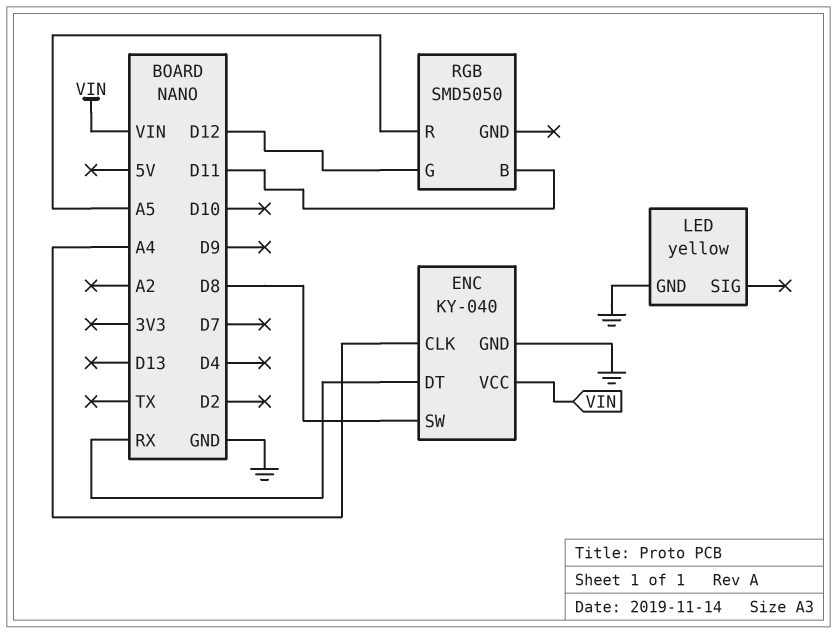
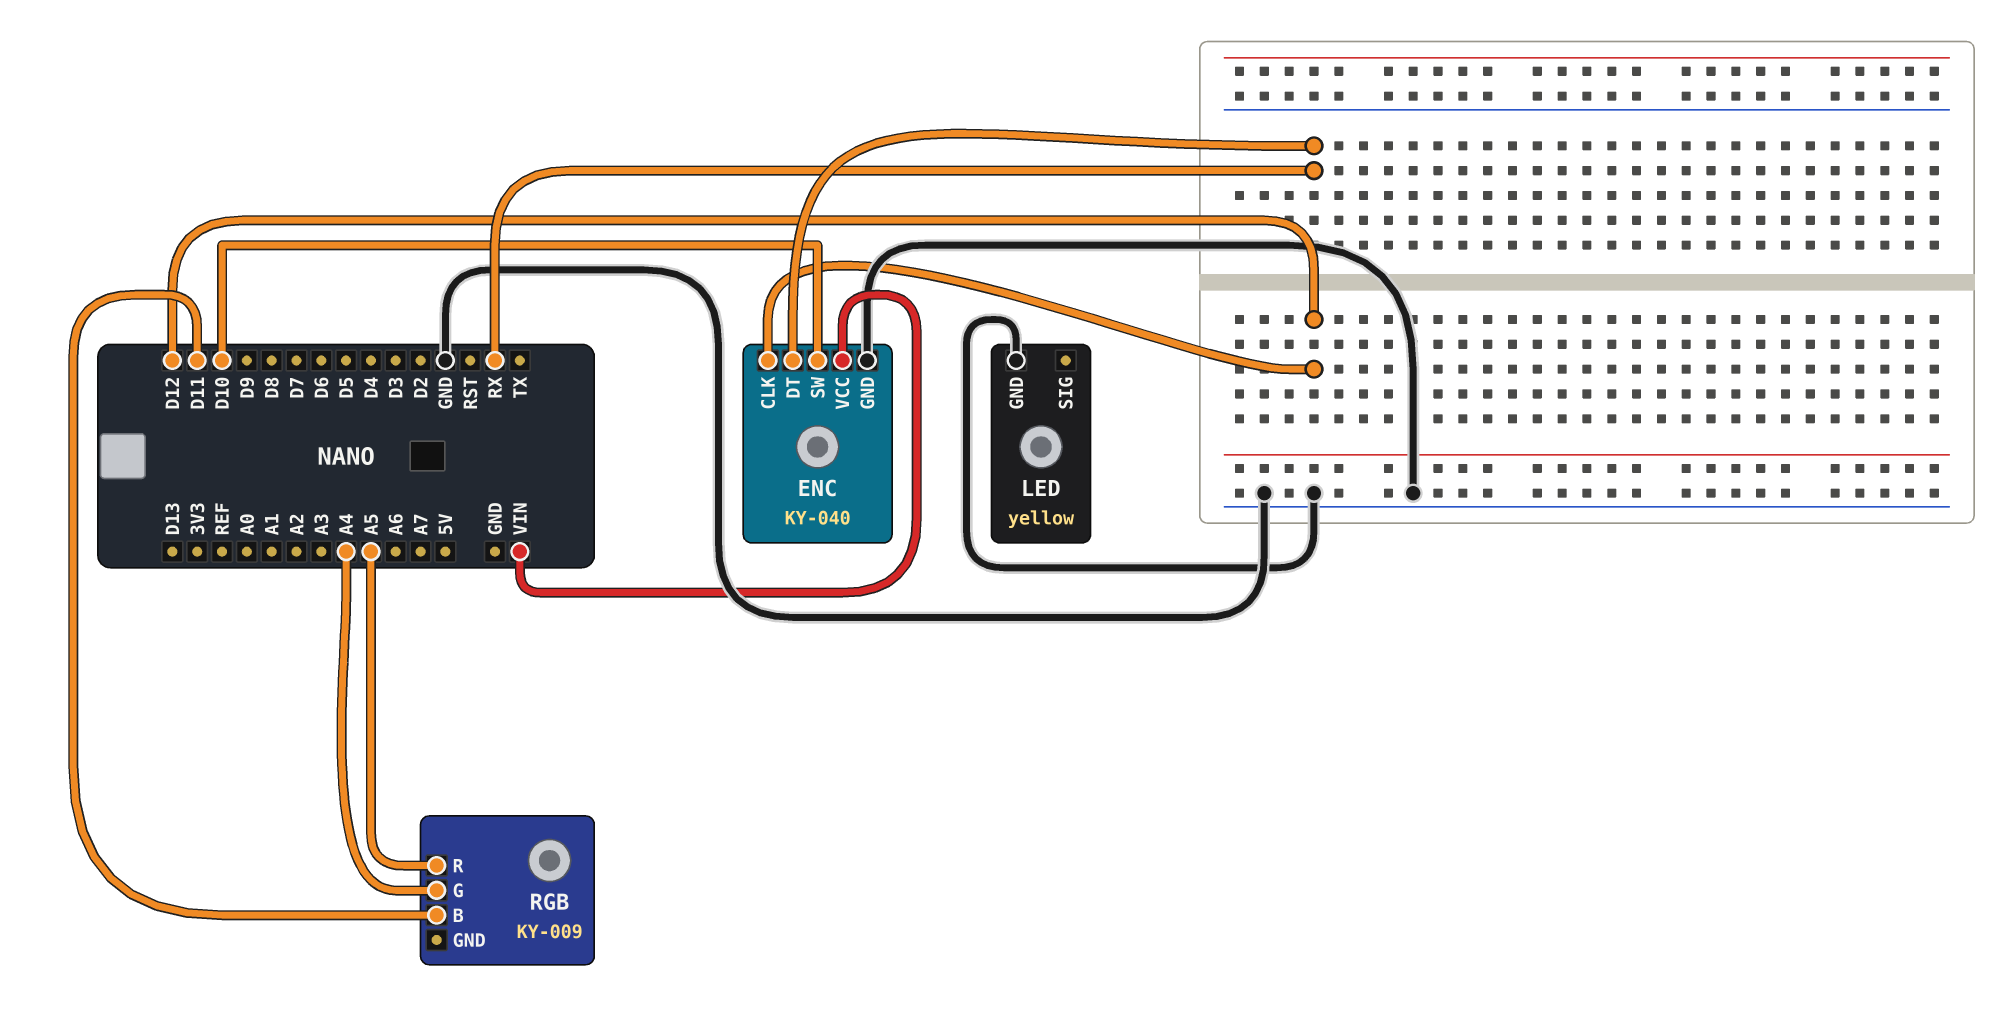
ENC pin CLK: A4 -> D12
ENC pin SW: D8 -> D10
RGB: SMD5050 -> KY-009
RGB pin G: D12 -> A4

